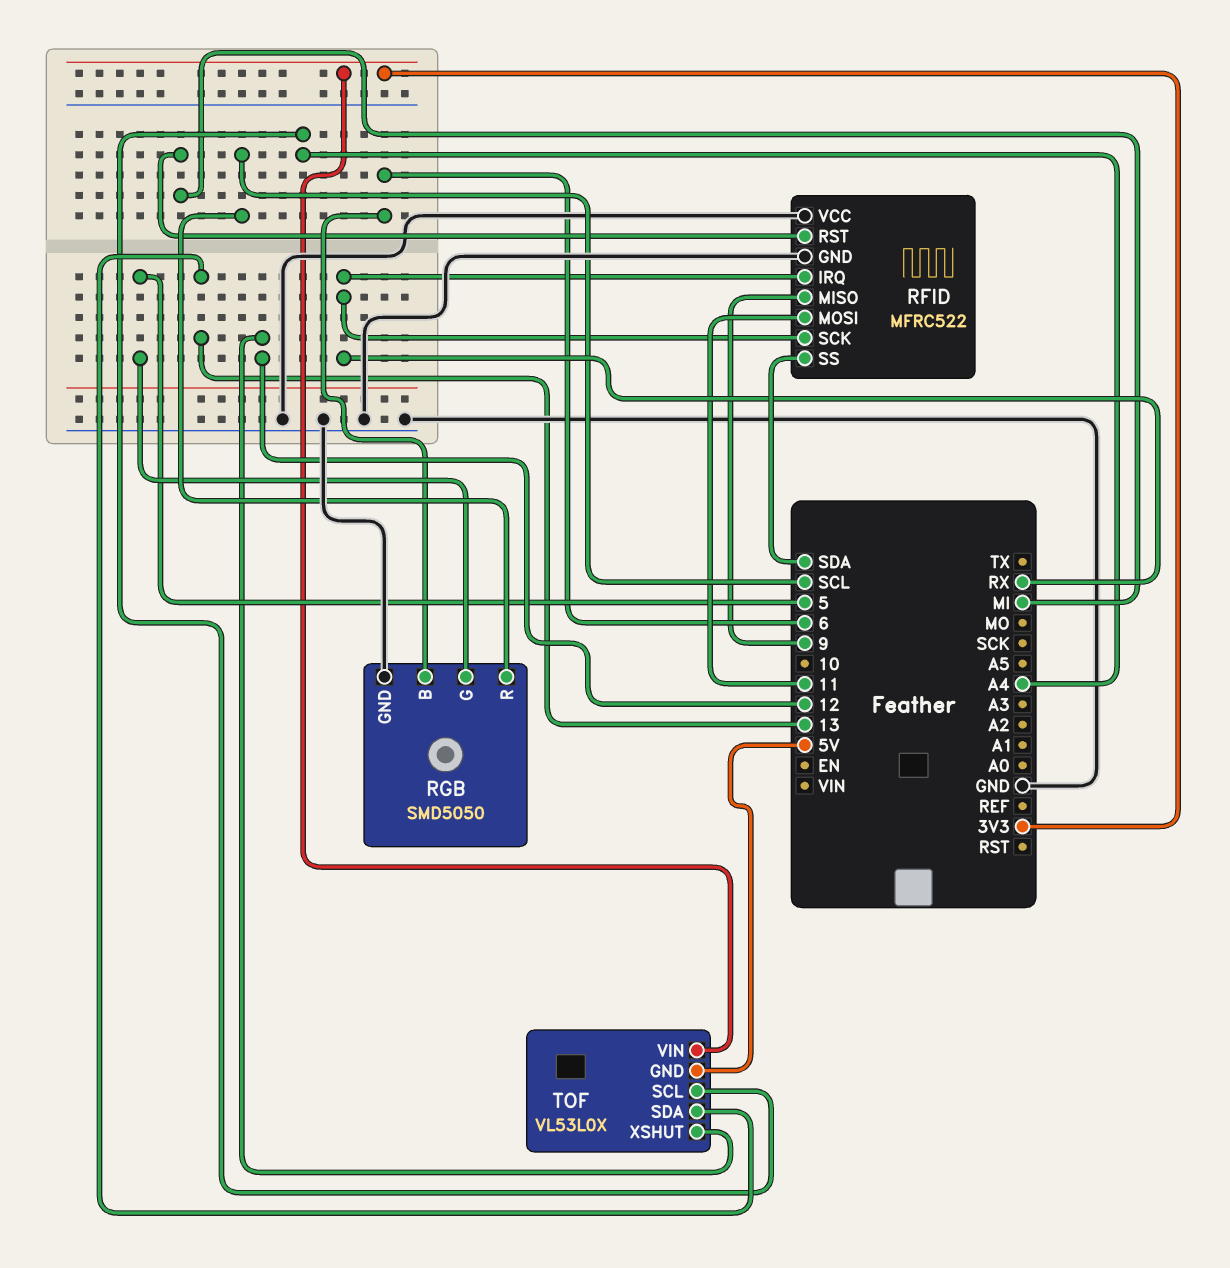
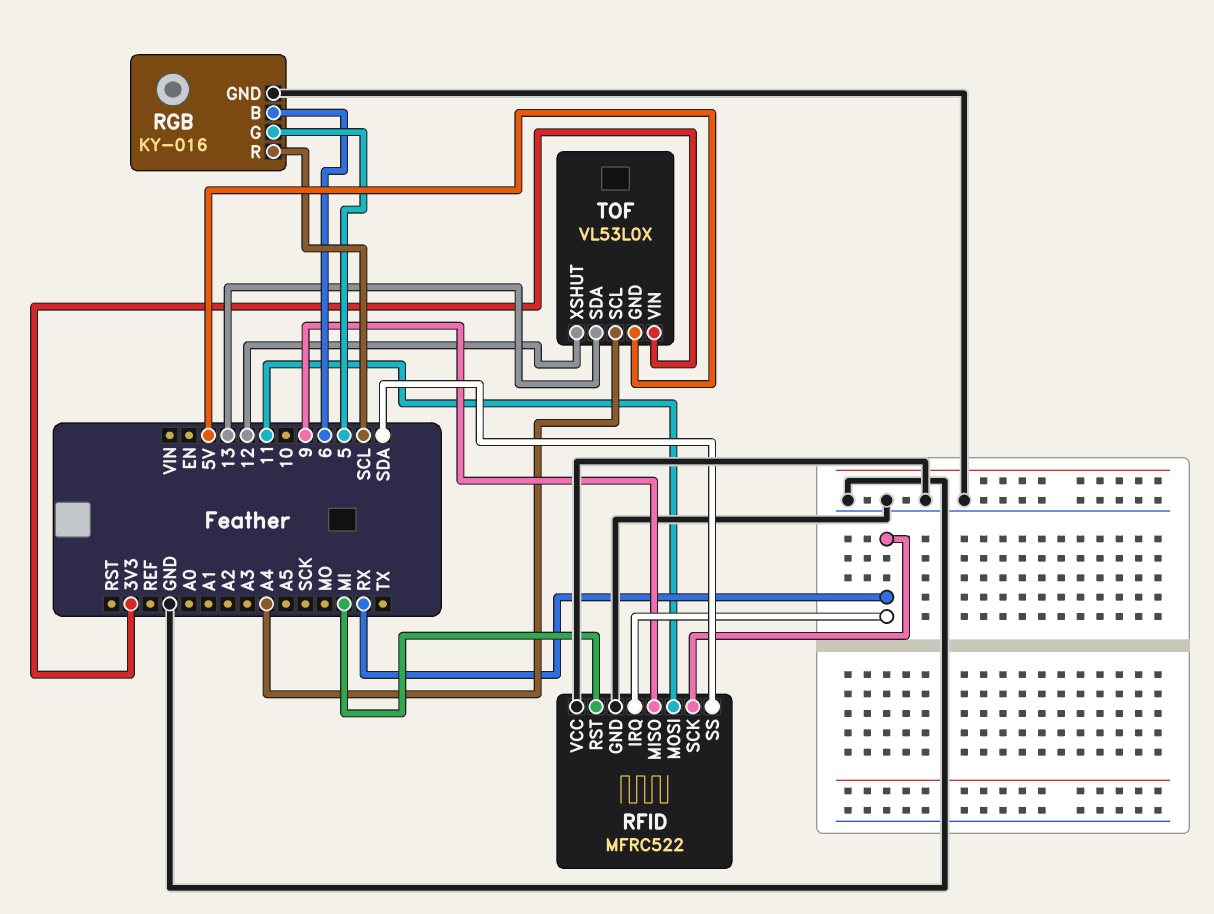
RGB: SMD5050 -> KY-016

